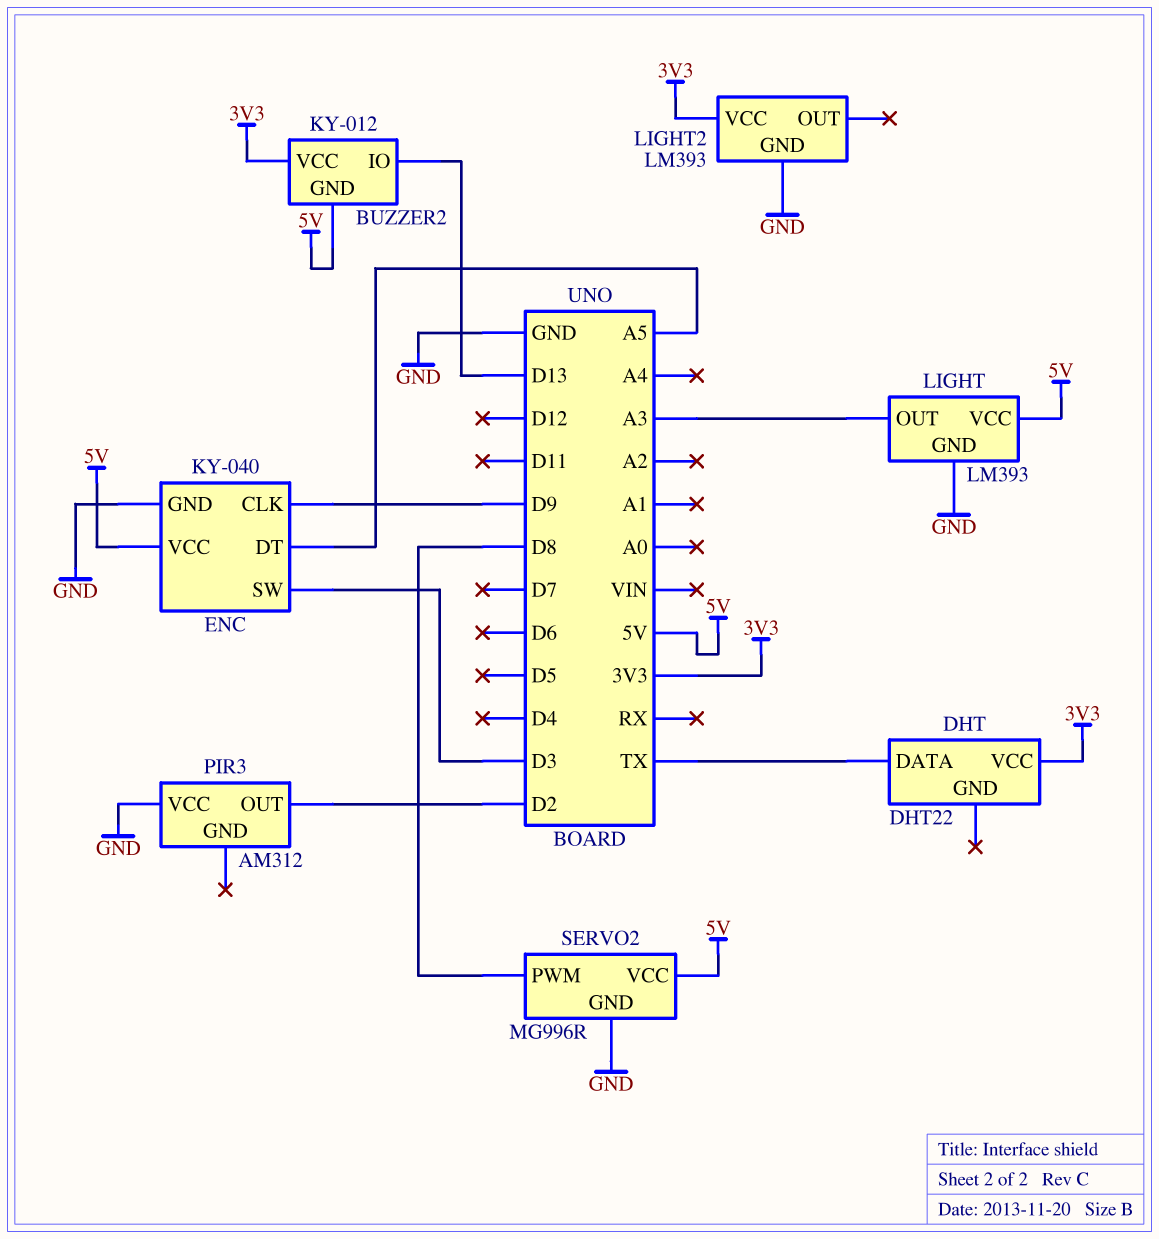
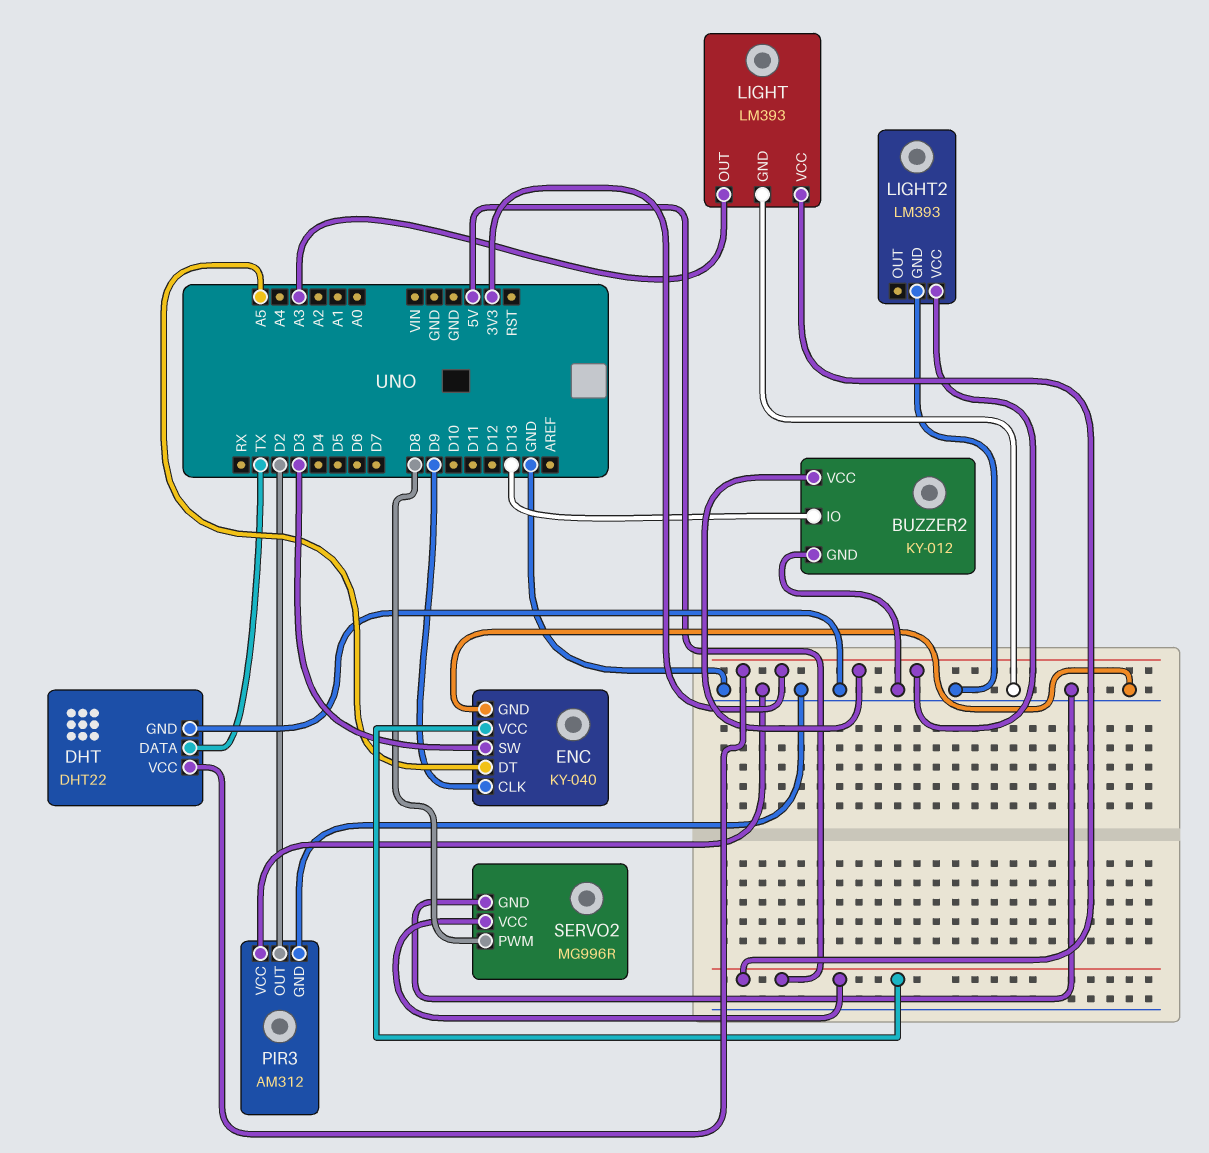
BUZZER2 pin GND: 5V -> GND
DHT pin GND: none -> GND
PIR3 pin GND: none -> GND

